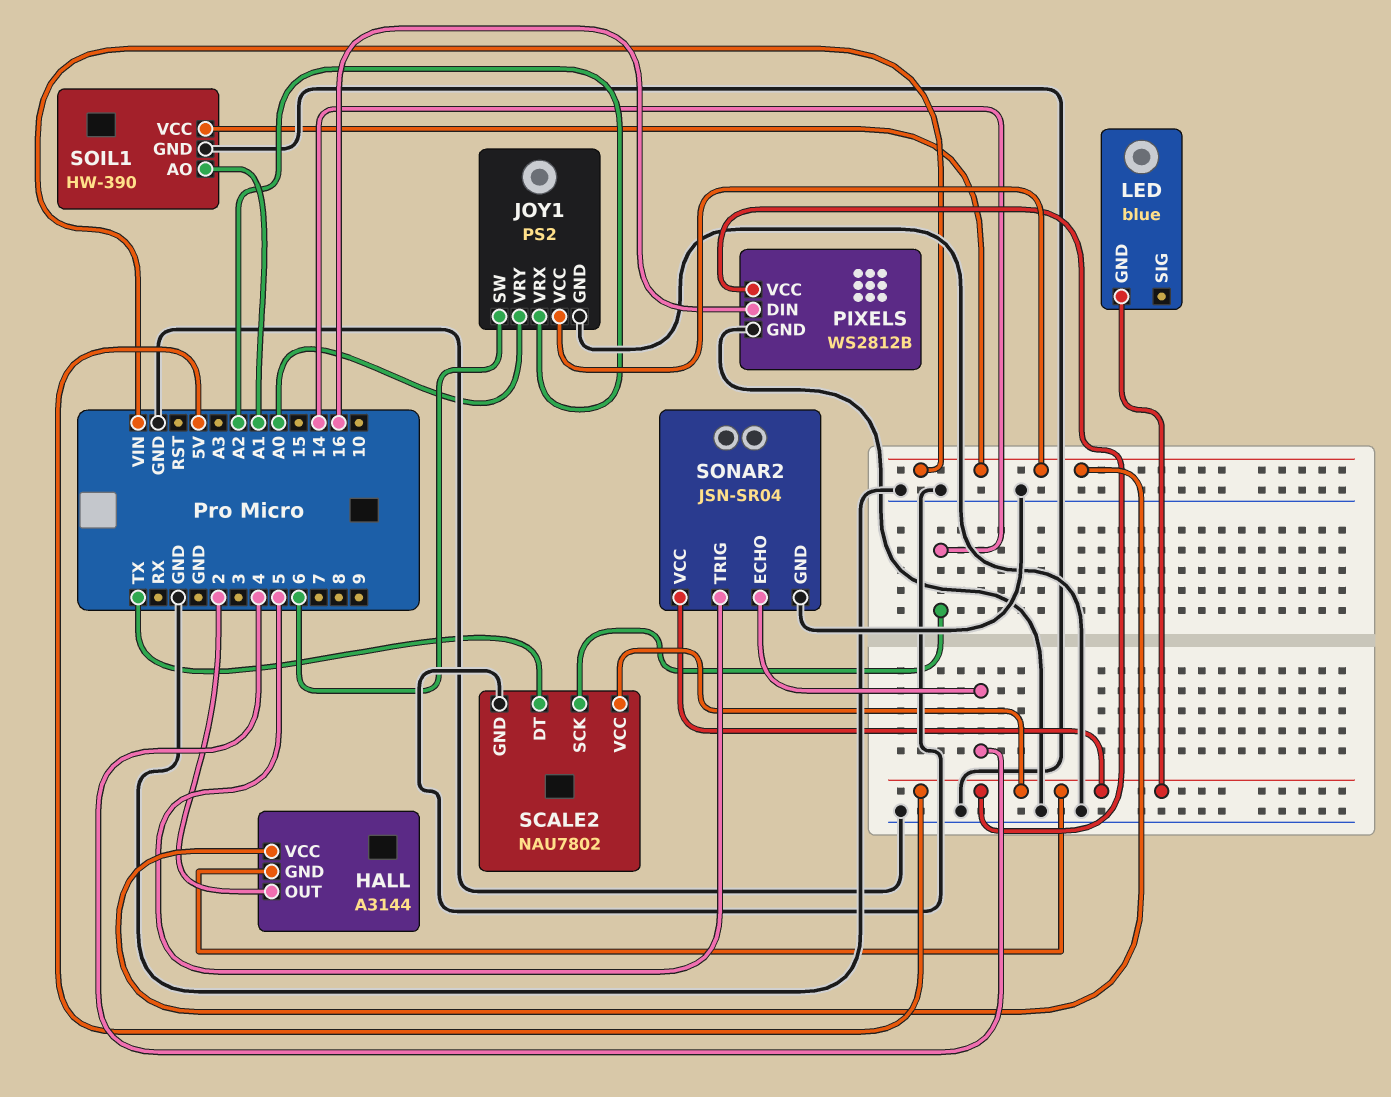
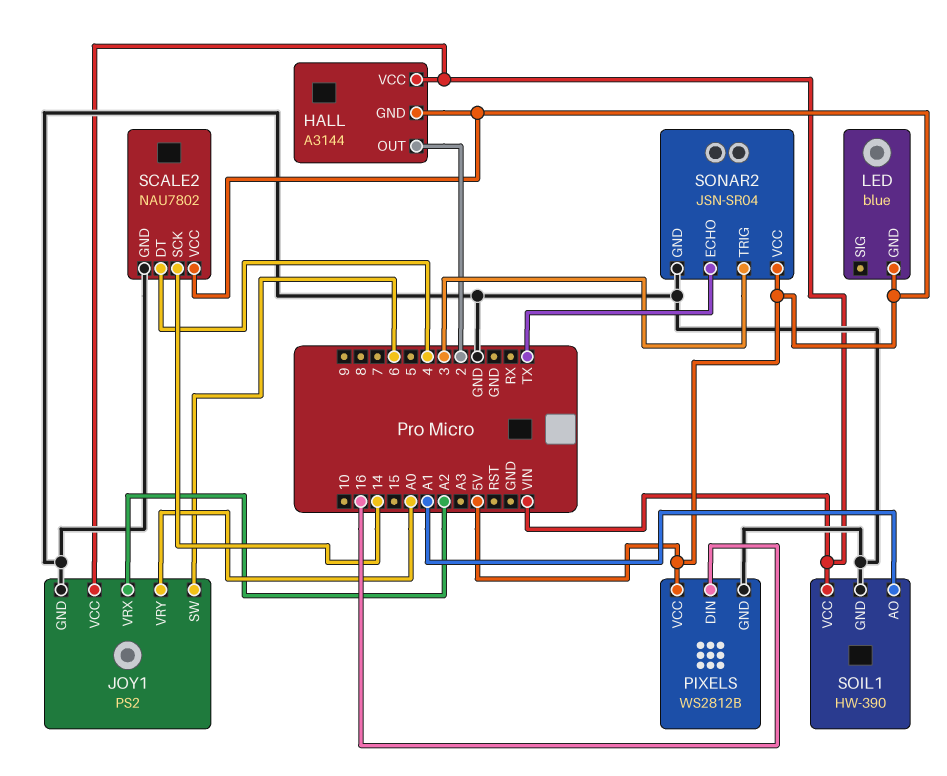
SCALE2 pin DT: TX -> 4
SONAR2 pin ECHO: 4 -> TX
SONAR2 pin TRIG: 5 -> 3

